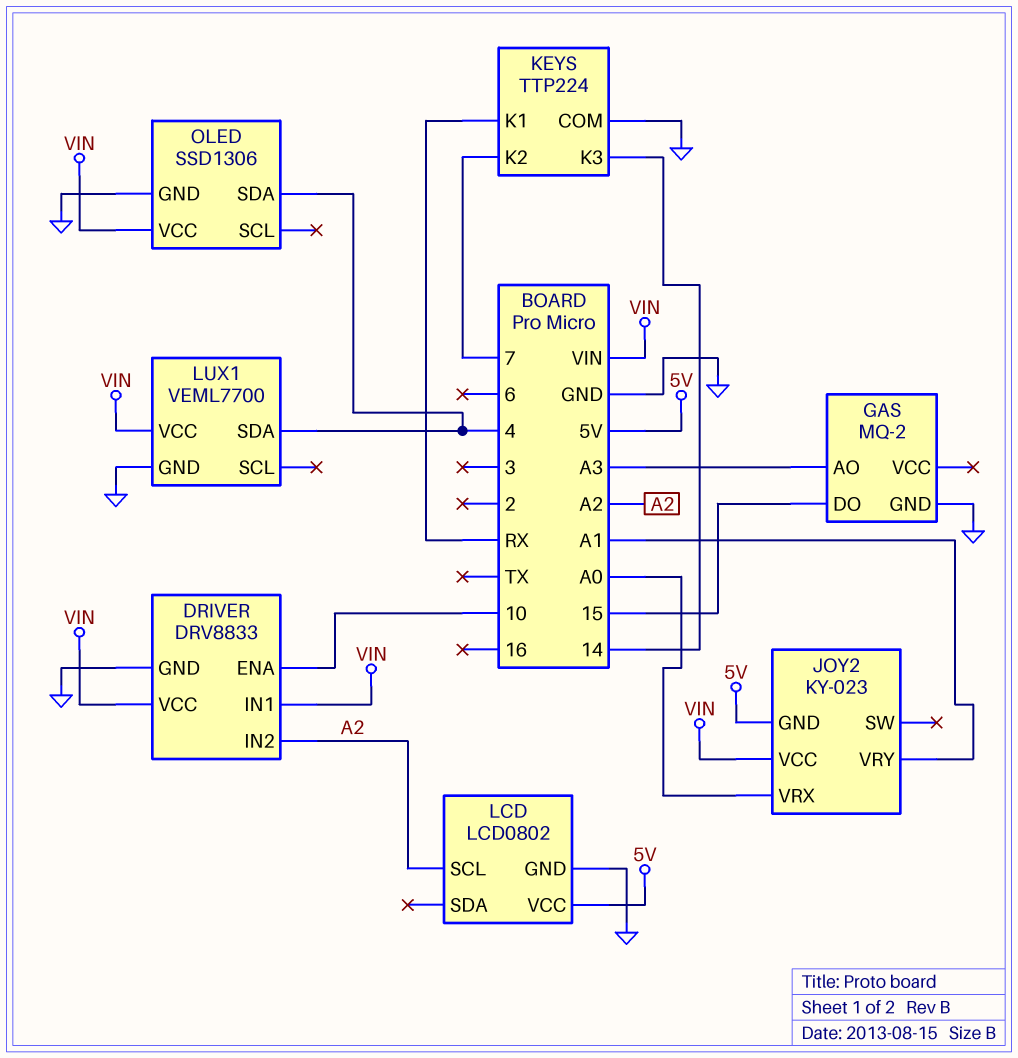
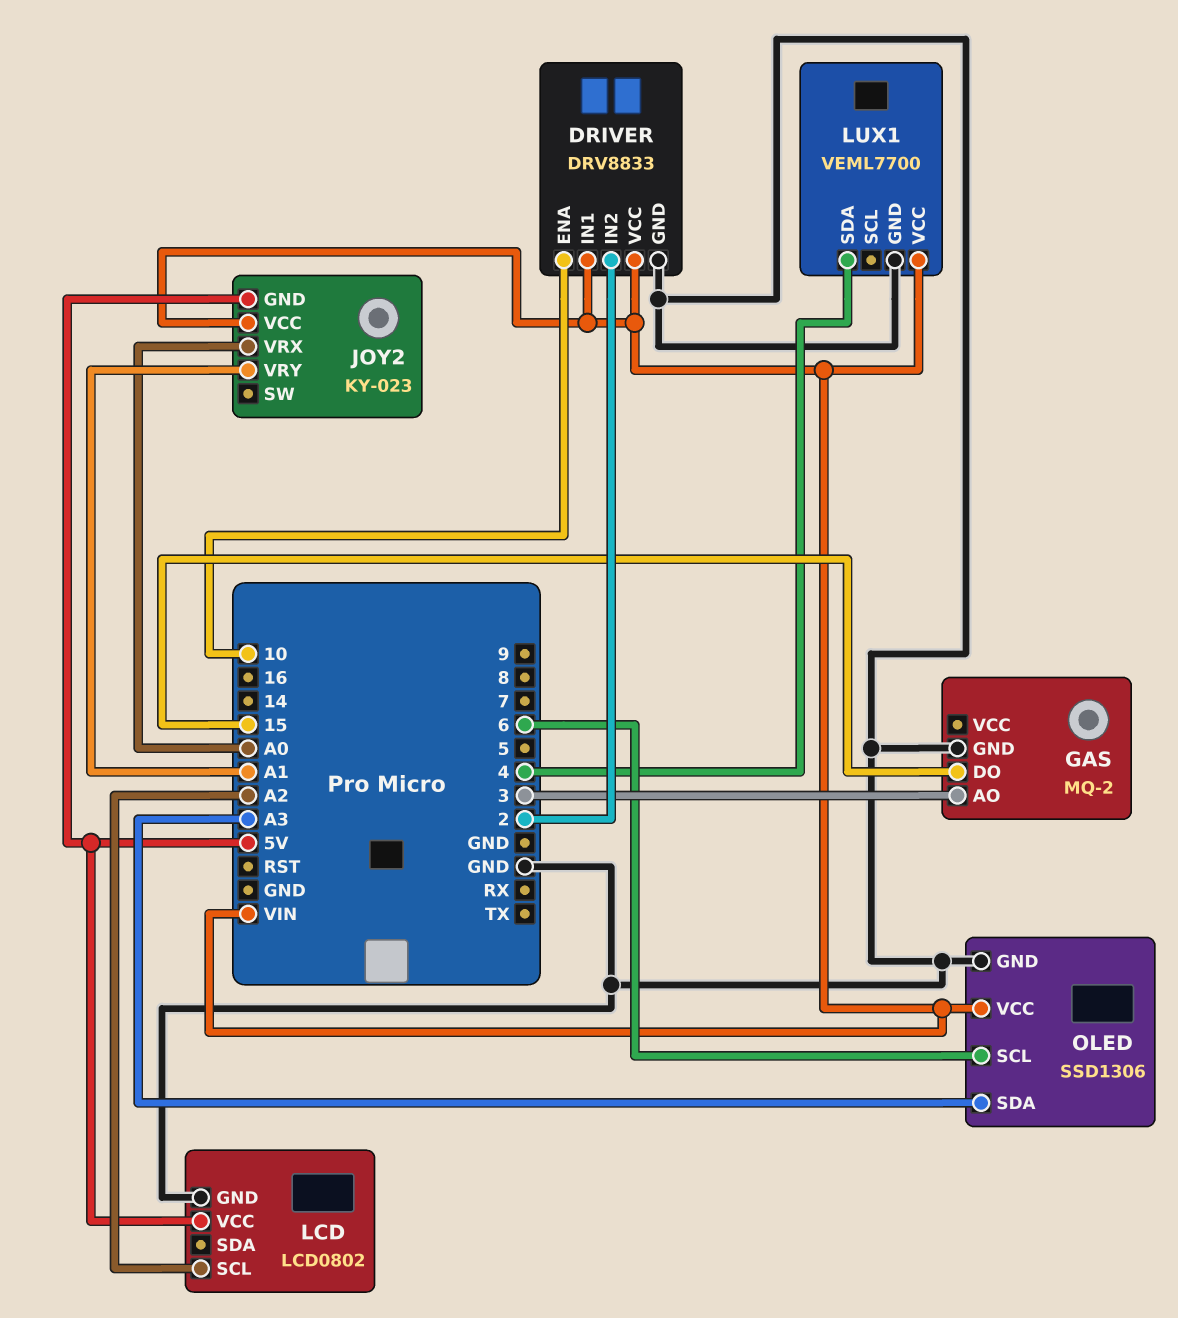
DRIVER pin IN2: A2 -> 2
GAS pin AO: A3 -> 3
KEYS: TTP224 -> none
KEYS pin COM: GND -> none
KEYS pin K1: RX -> none
KEYS pin K2: 7 -> none
KEYS pin K3: 14 -> none
OLED pin SCL: none -> 6
OLED pin SDA: 4 -> A3

